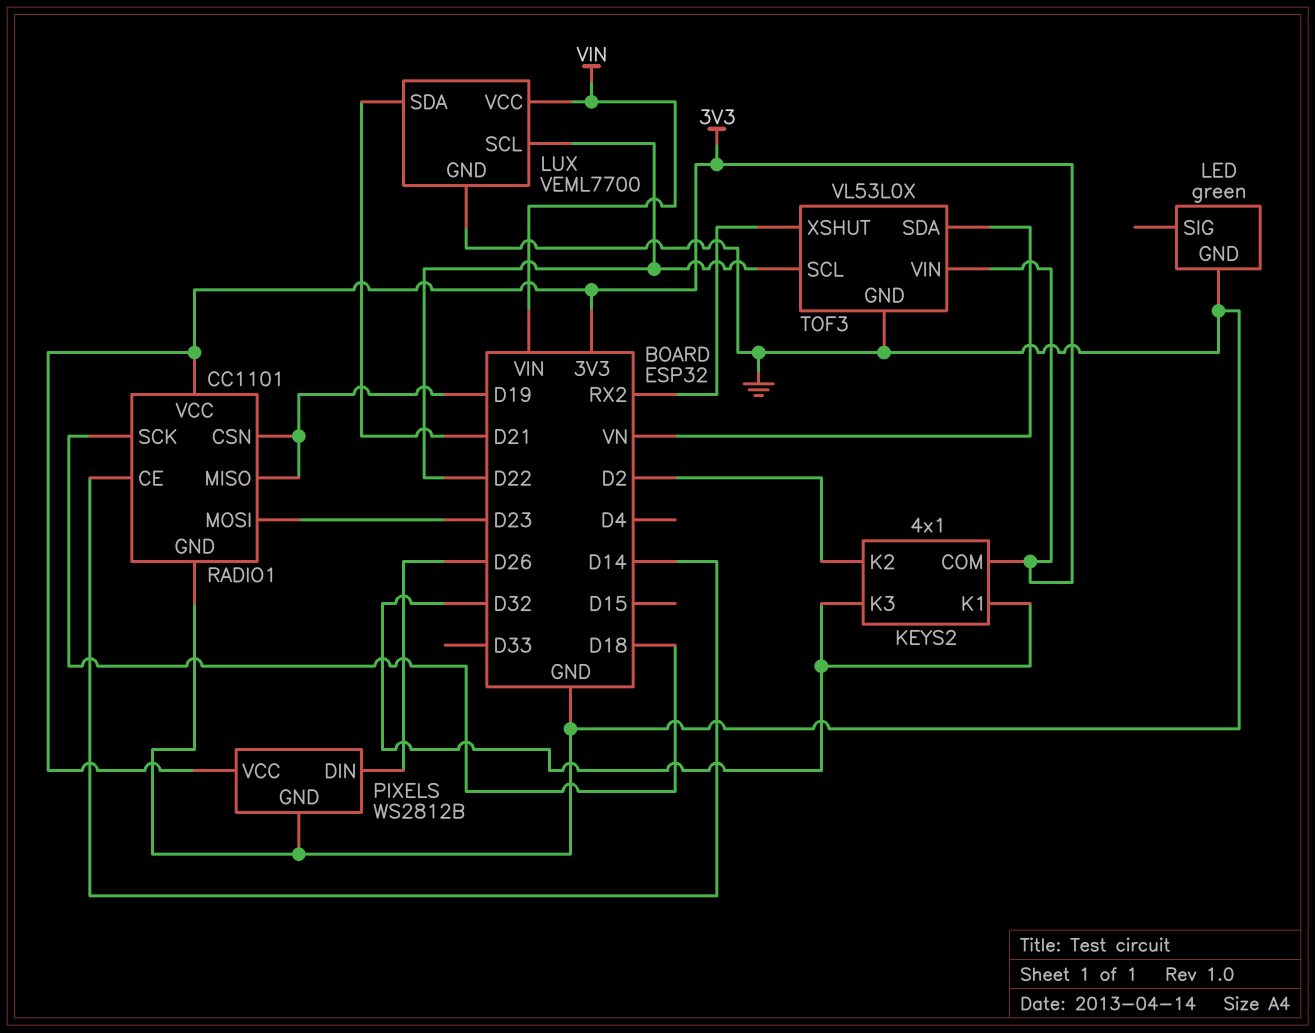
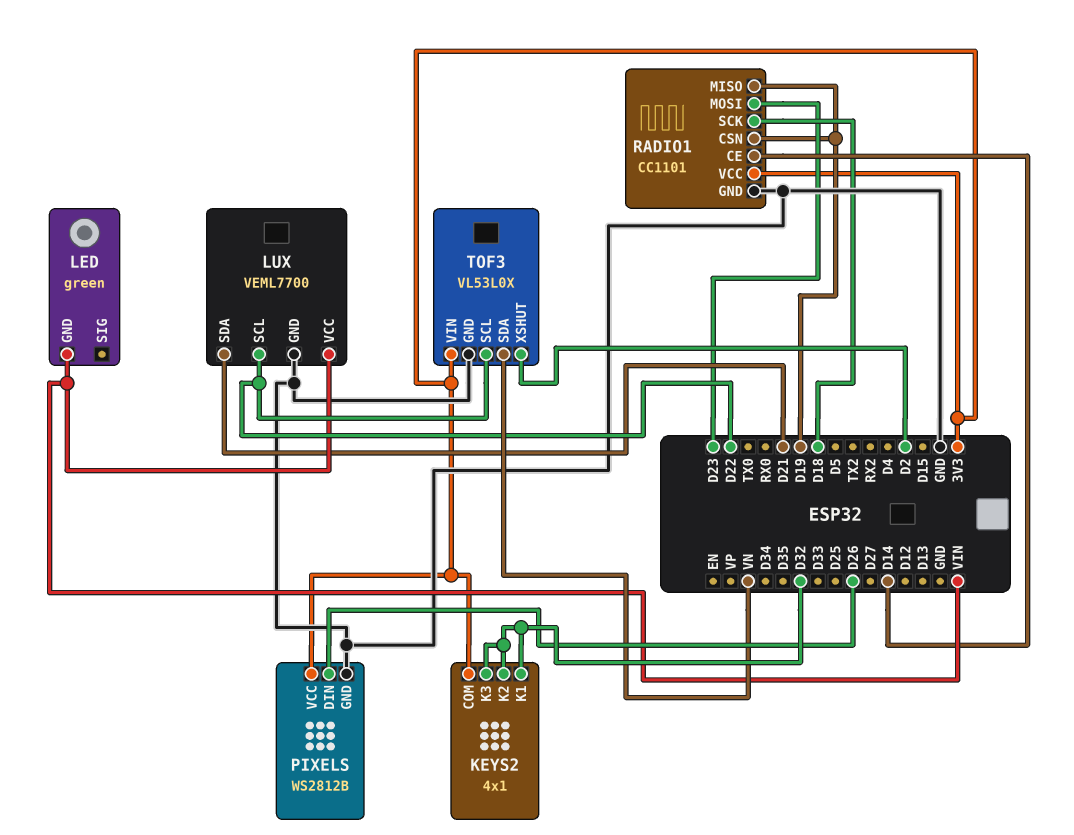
KEYS2 pin K2: D2 -> D32
LED pin GND: GND -> VIN
TOF3 pin XSHUT: RX2 -> D2

